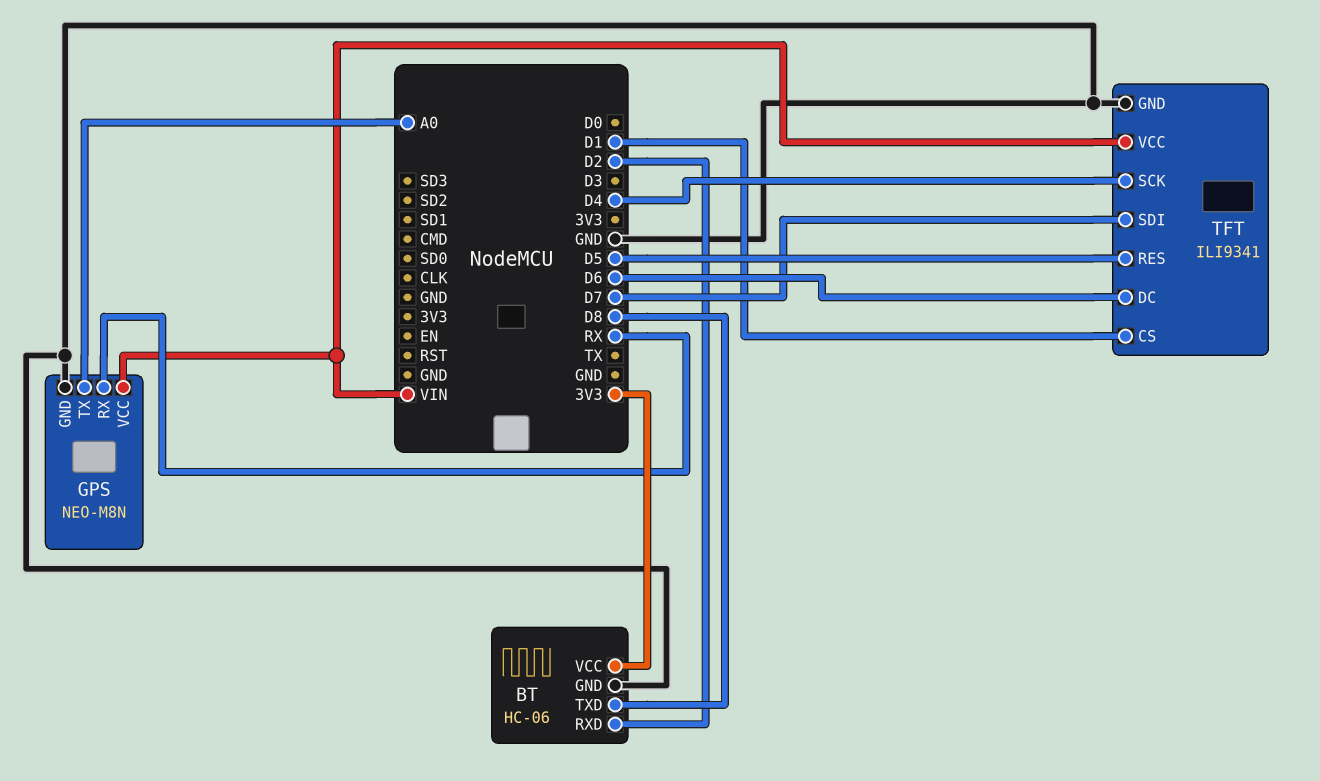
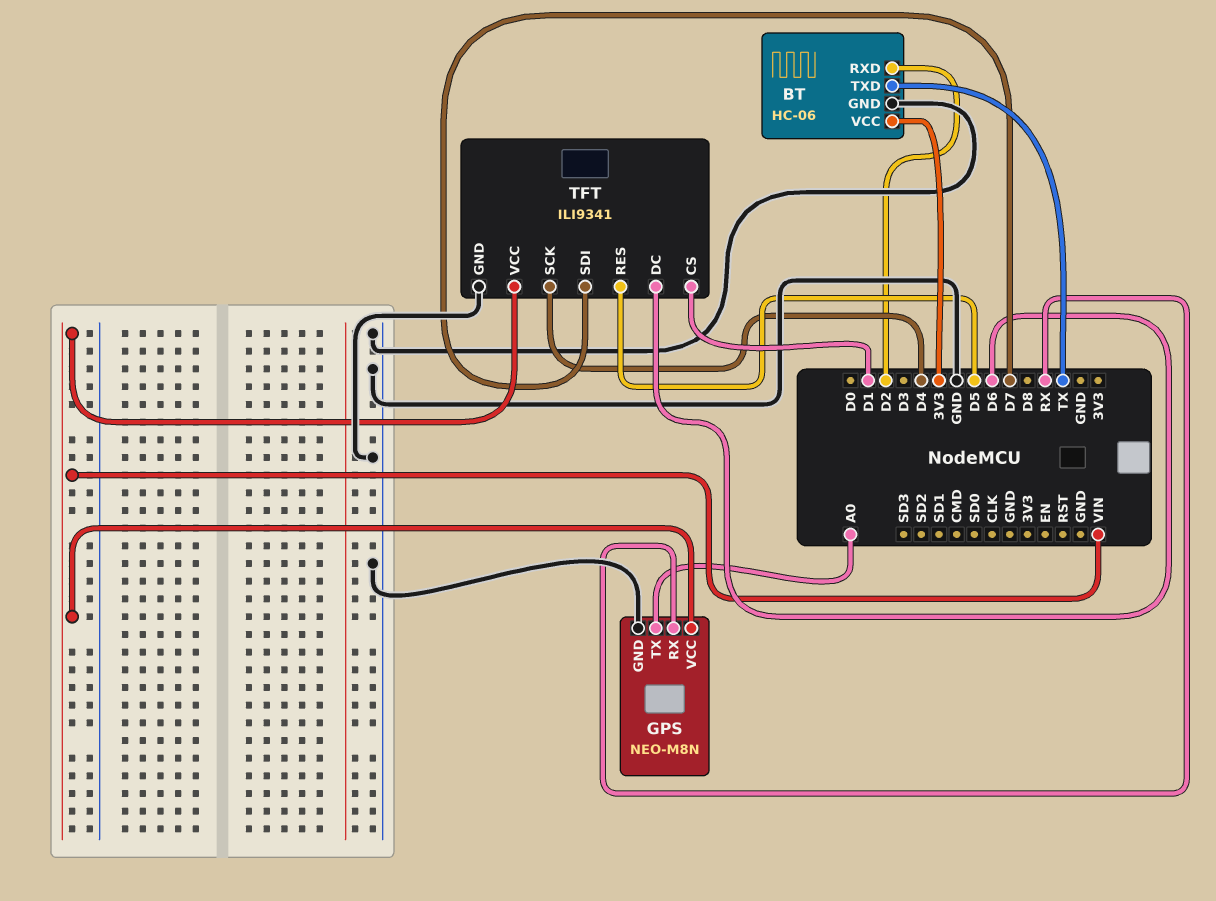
BT pin TXD: D8 -> TX

